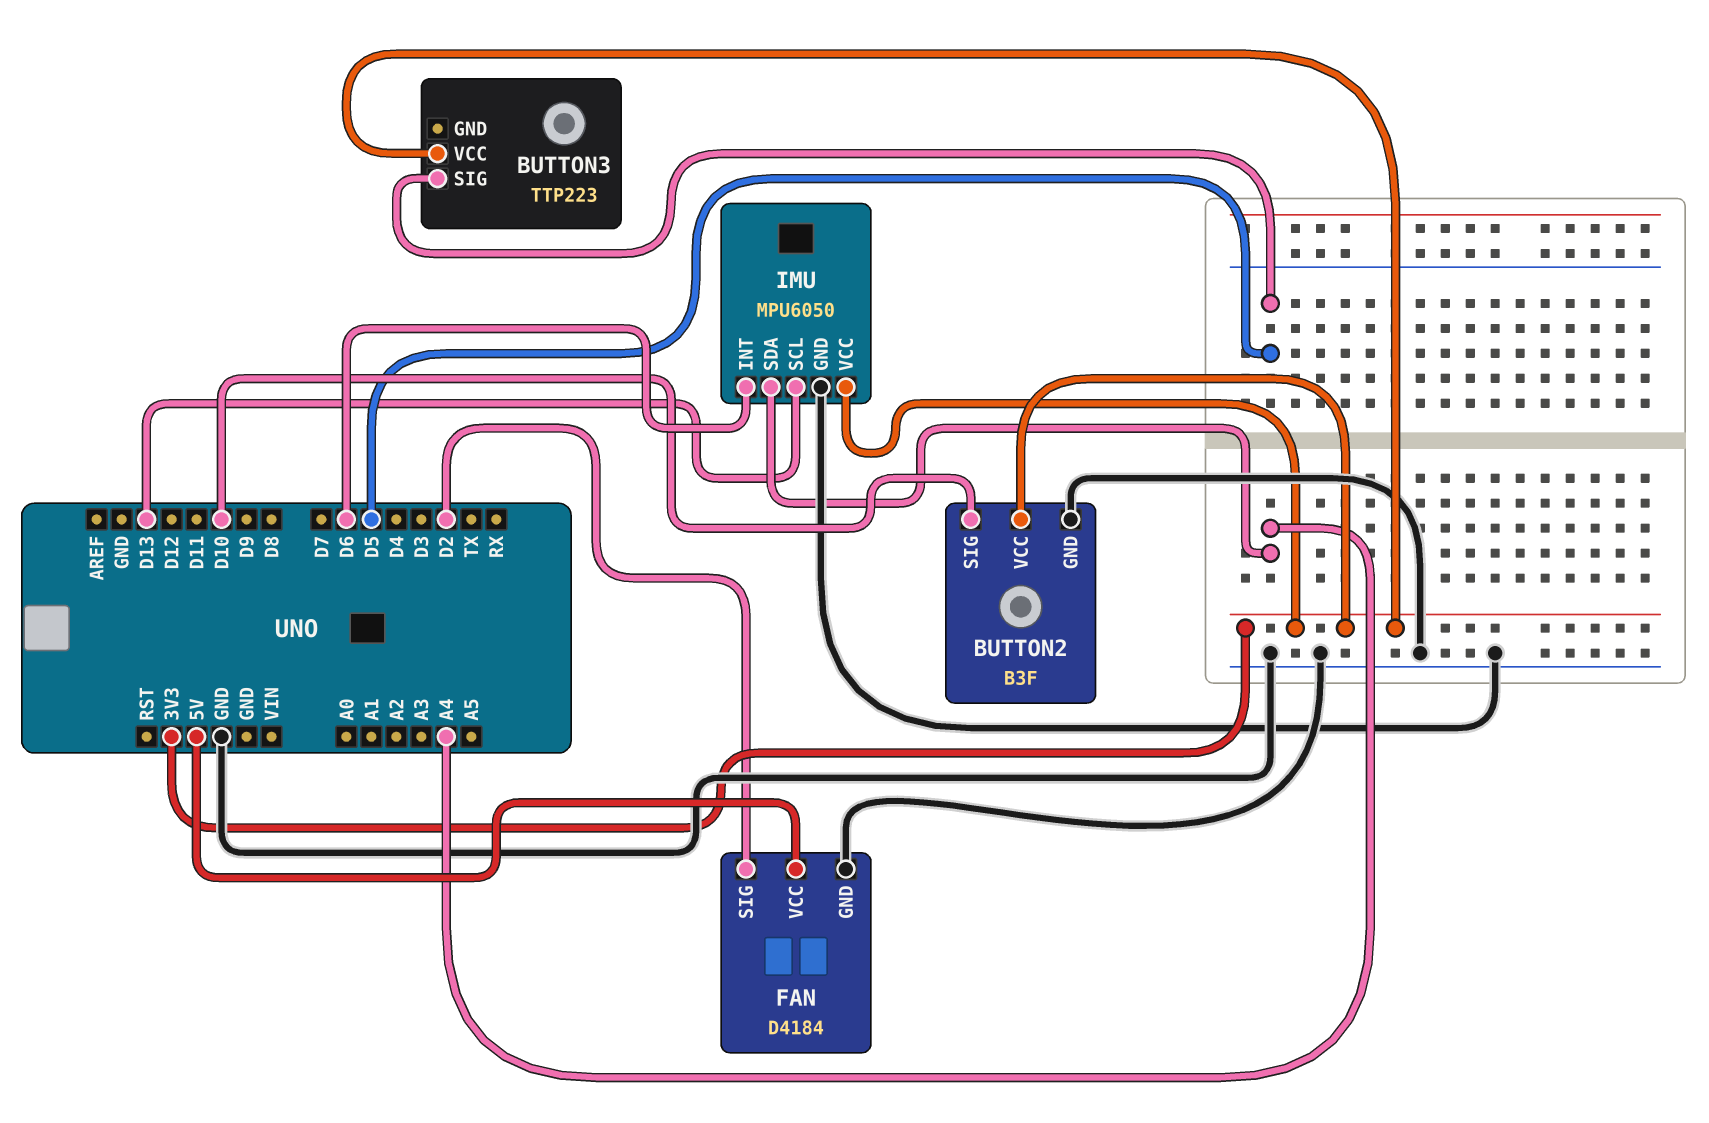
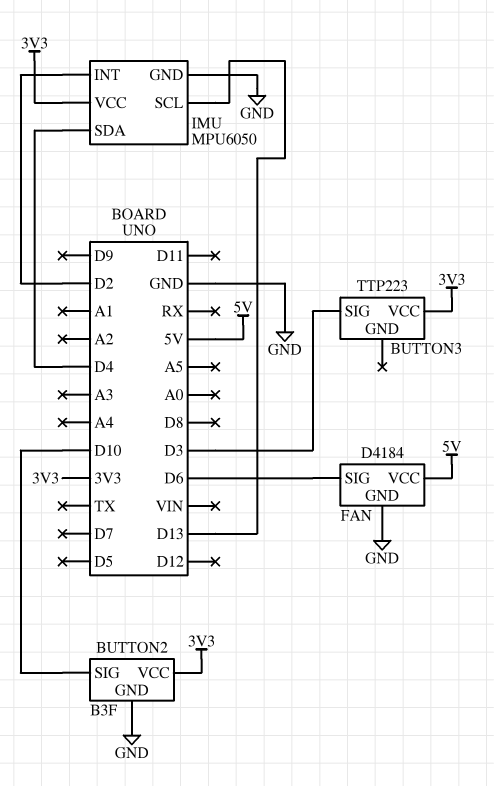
BUTTON3 pin SIG: D5 -> D3
FAN pin SIG: D2 -> D6
IMU pin INT: D6 -> D2
IMU pin SDA: A4 -> D4

